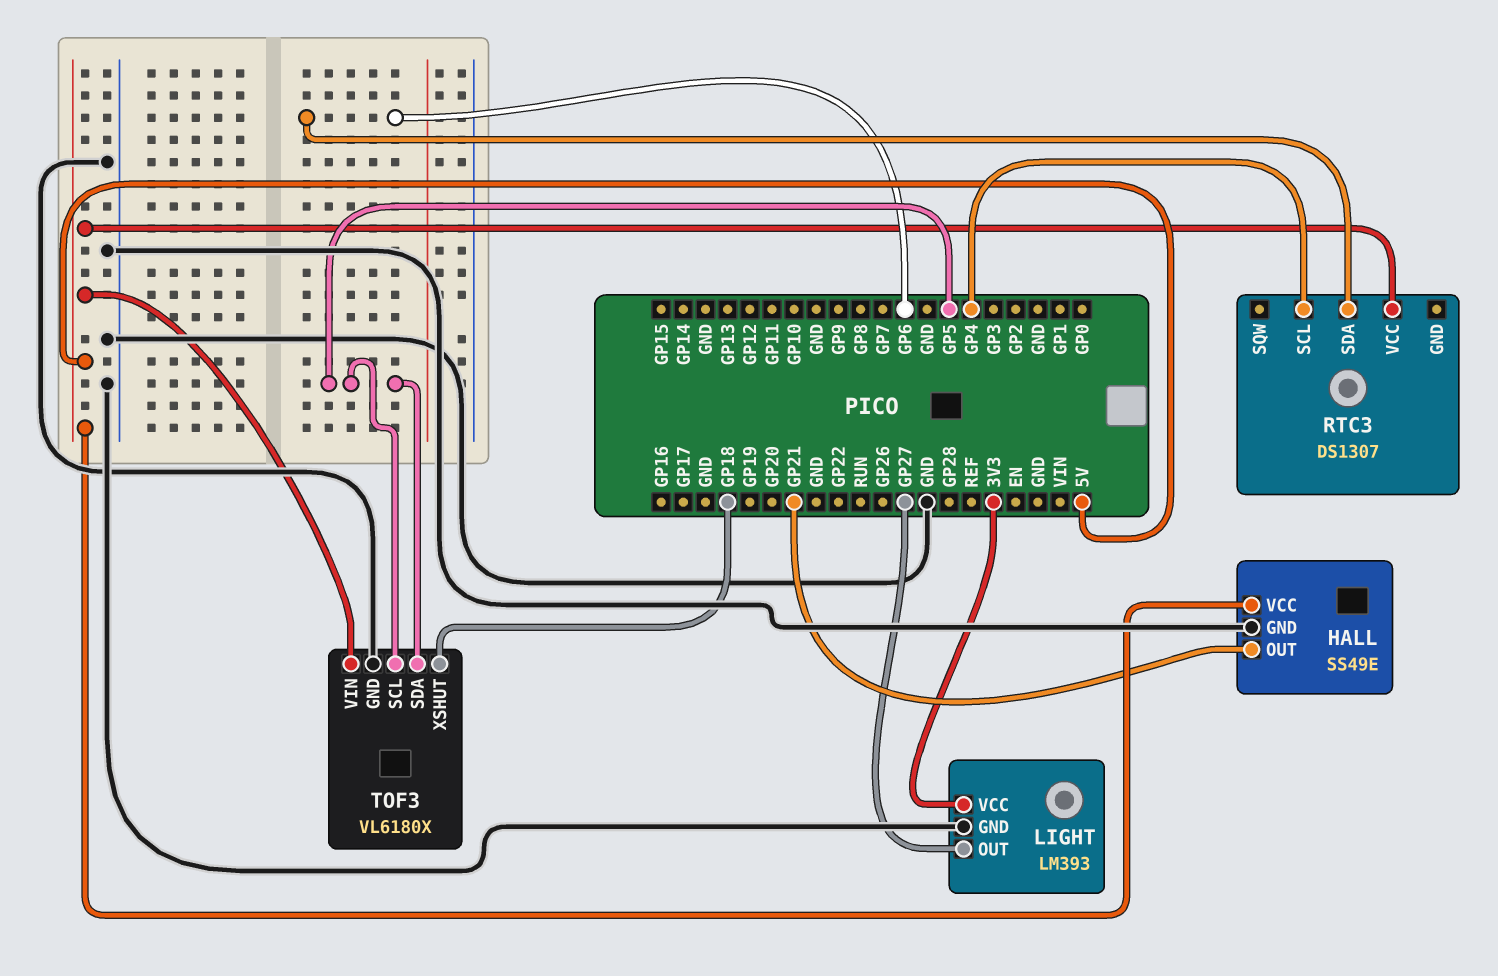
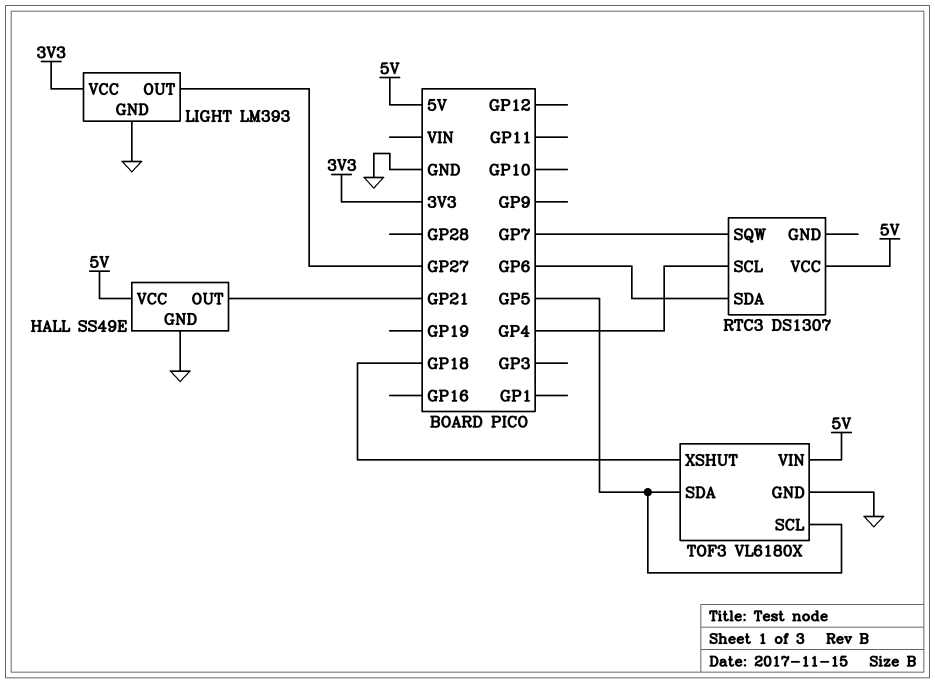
RTC3 pin SQW: none -> GP7

